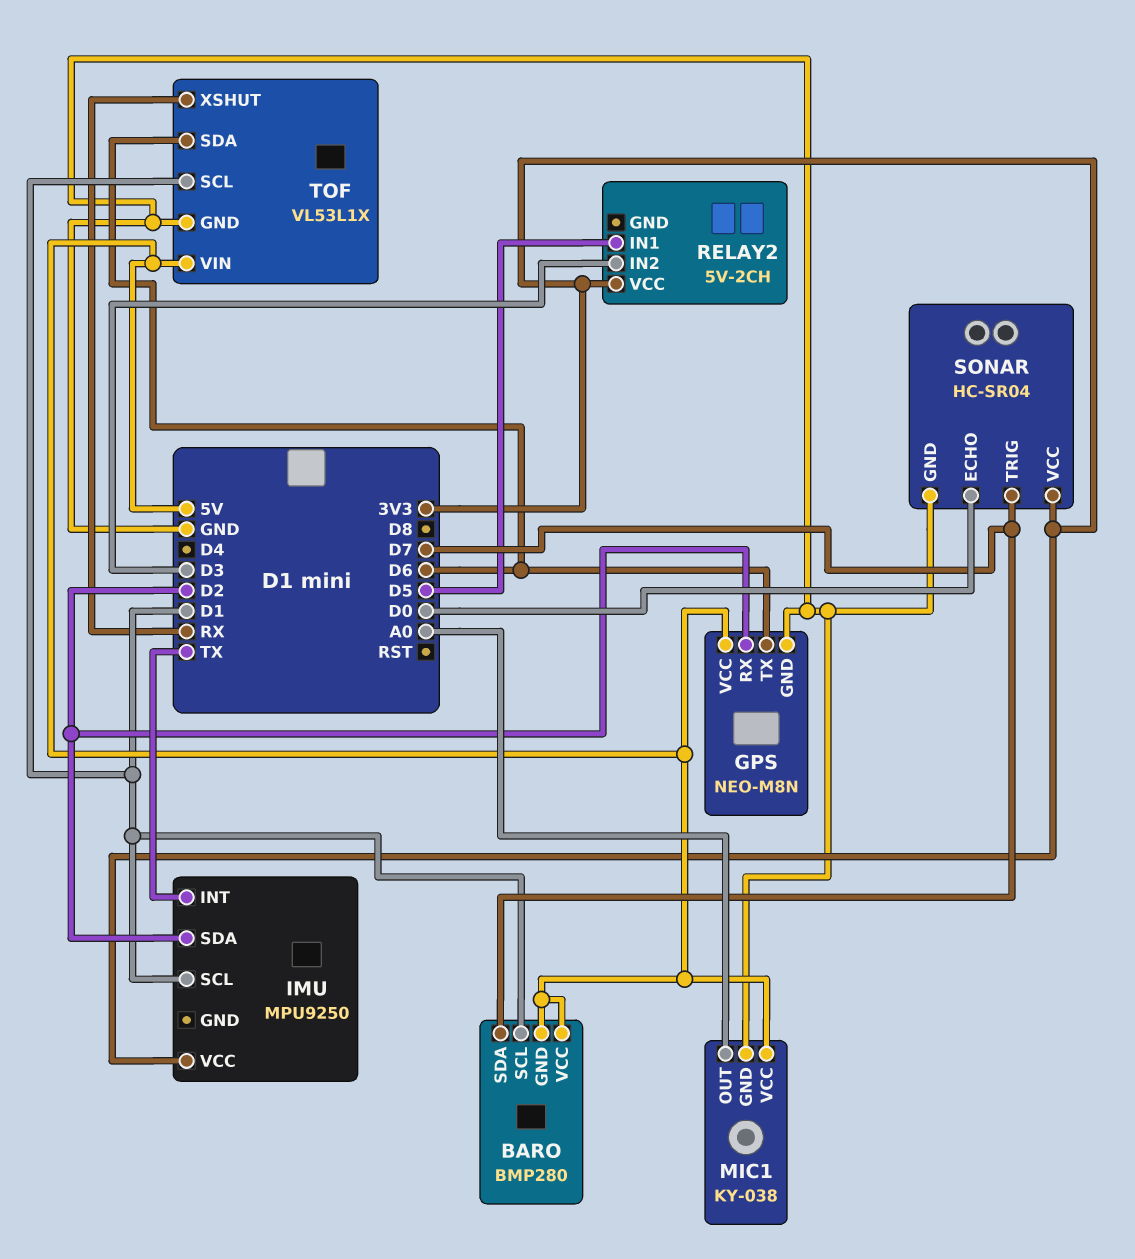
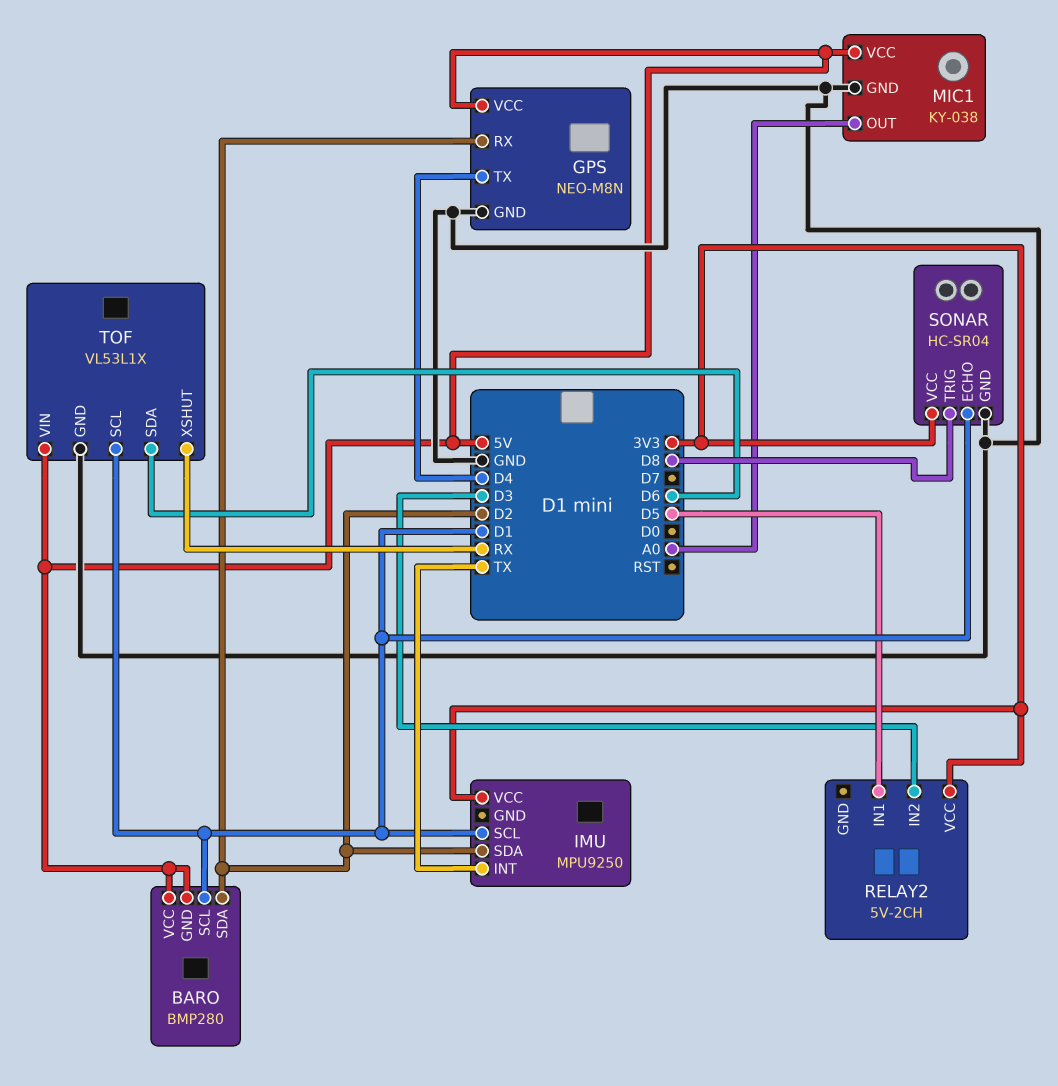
BARO pin SDA: D7 -> D2
GPS pin TX: D6 -> D4
SONAR pin ECHO: D0 -> D1
SONAR pin TRIG: D7 -> D8

